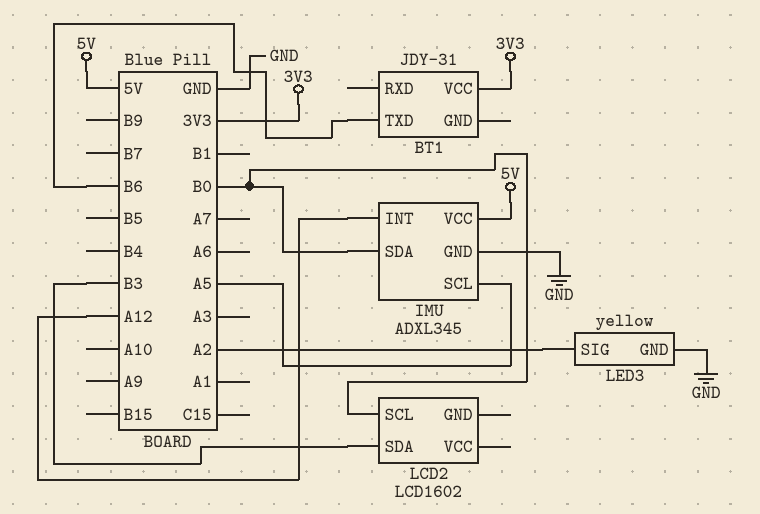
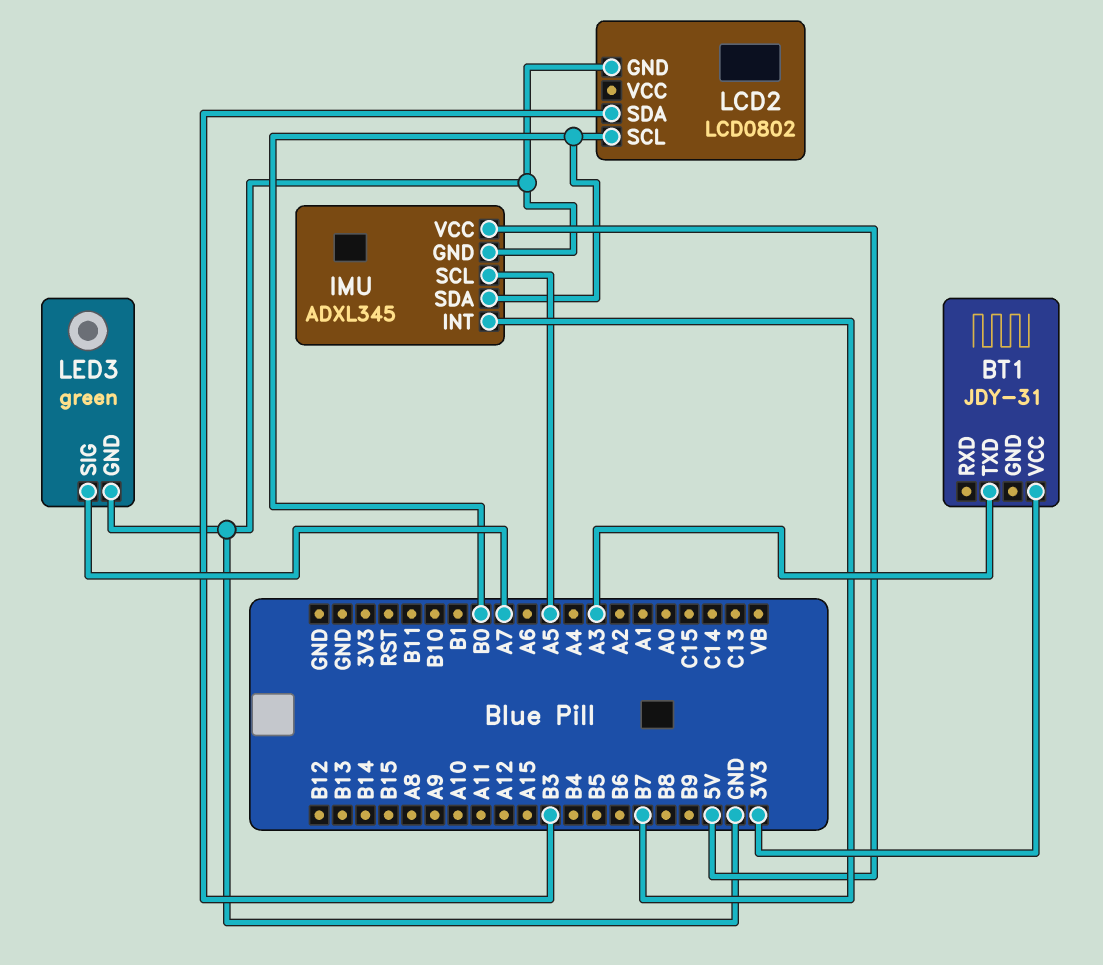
BT1 pin TXD: B6 -> A3
IMU pin INT: A12 -> B7
LCD2: LCD1602 -> LCD0802
LCD2 pin GND: none -> GND
LED3: yellow -> green
LED3 pin SIG: A2 -> A7

